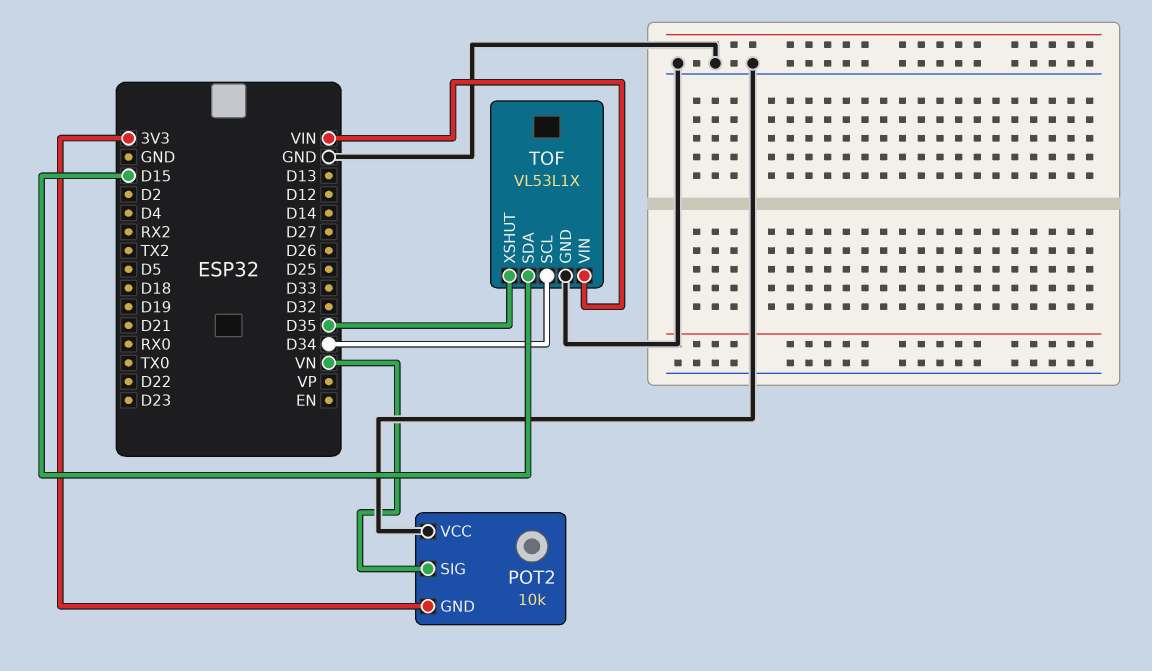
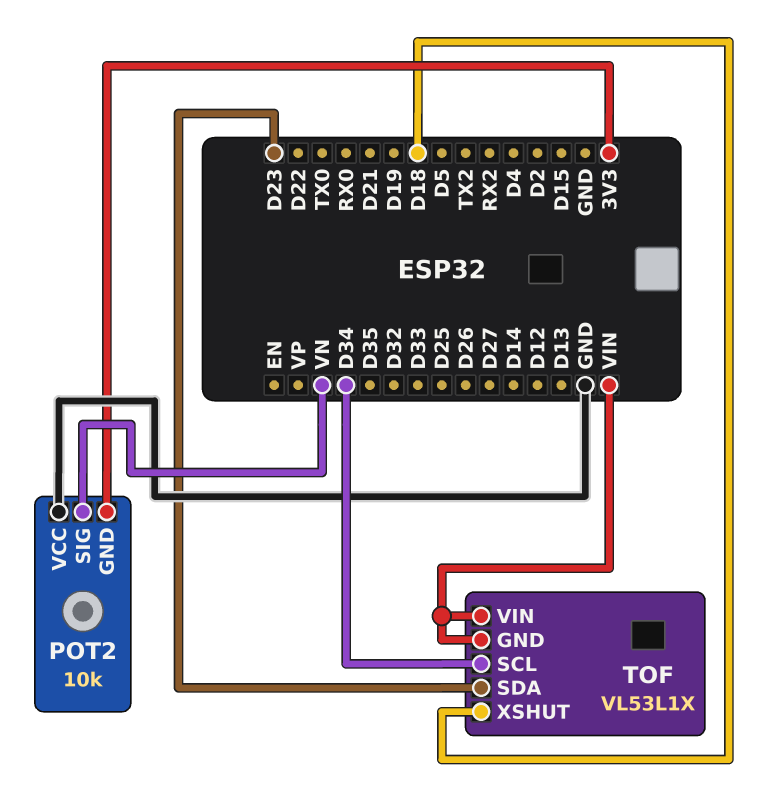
TOF pin GND: GND -> VIN
TOF pin SDA: D15 -> D23
TOF pin XSHUT: D35 -> D18

